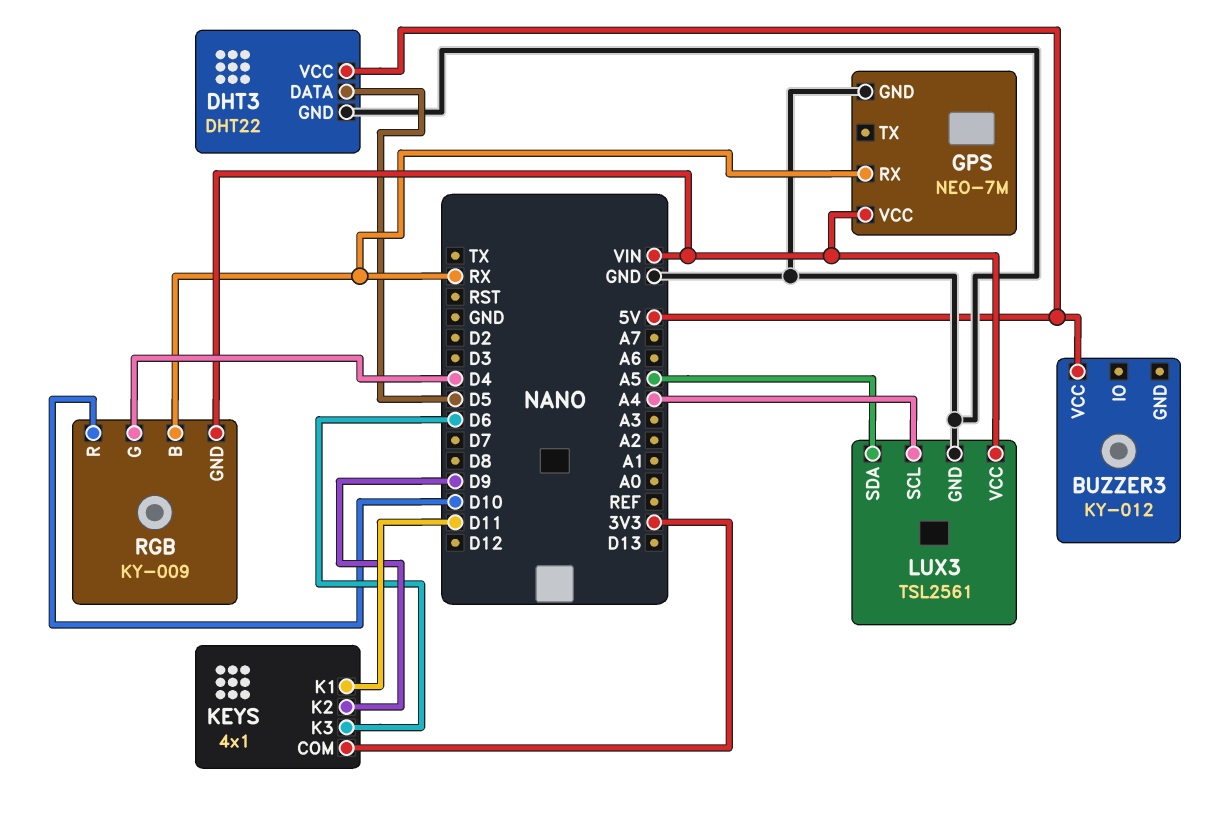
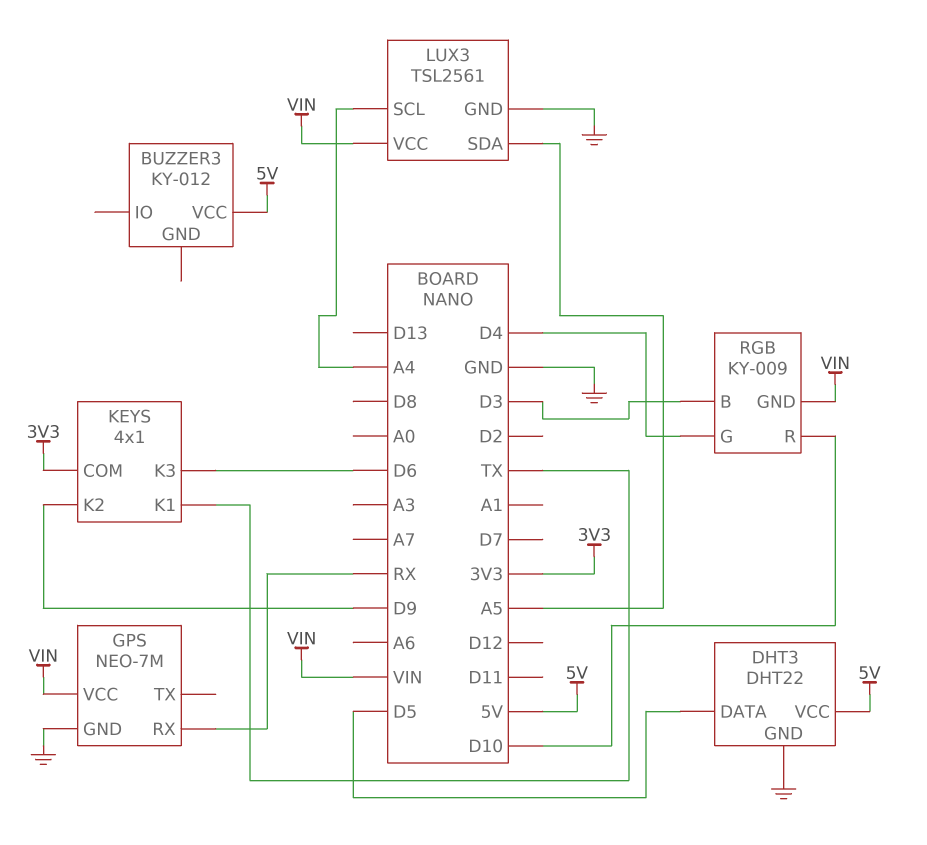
KEYS pin K1: D11 -> TX
RGB pin B: RX -> D3

